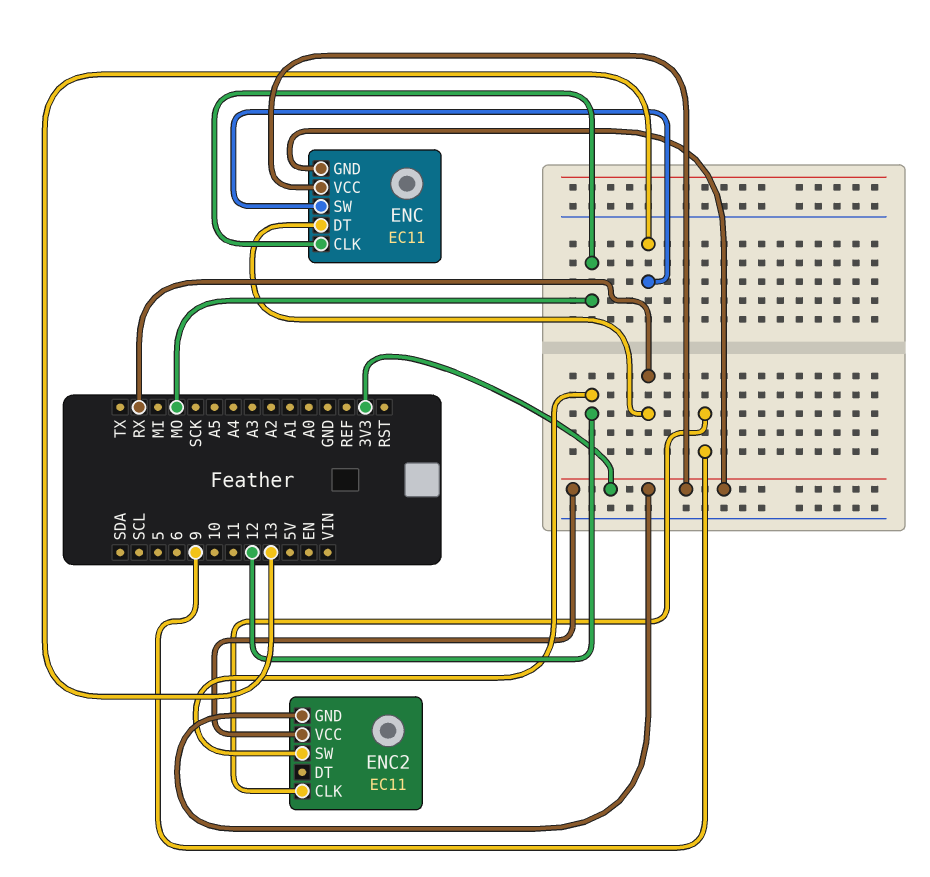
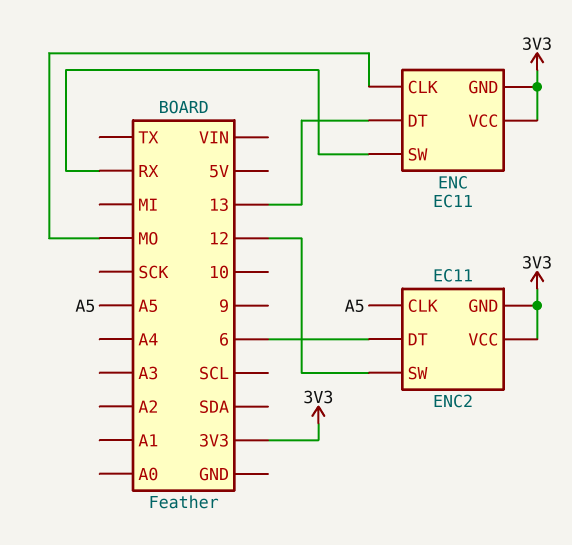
ENC pin DT: RX -> 13
ENC pin SW: 13 -> RX
ENC2 pin CLK: 9 -> A5
ENC2 pin DT: none -> 6

